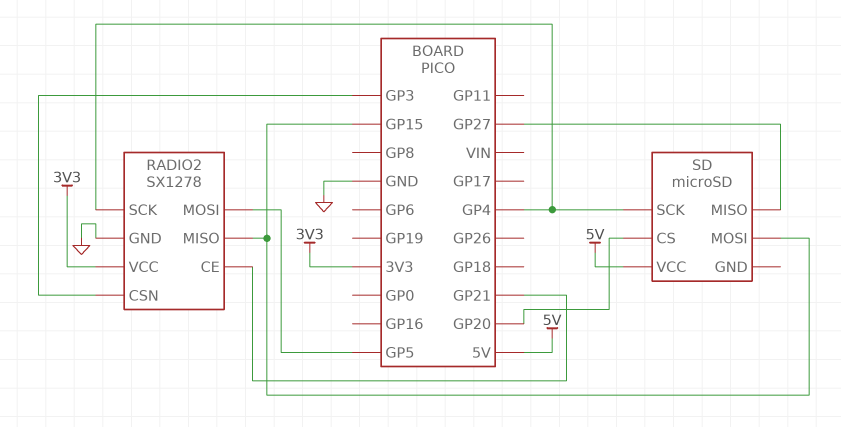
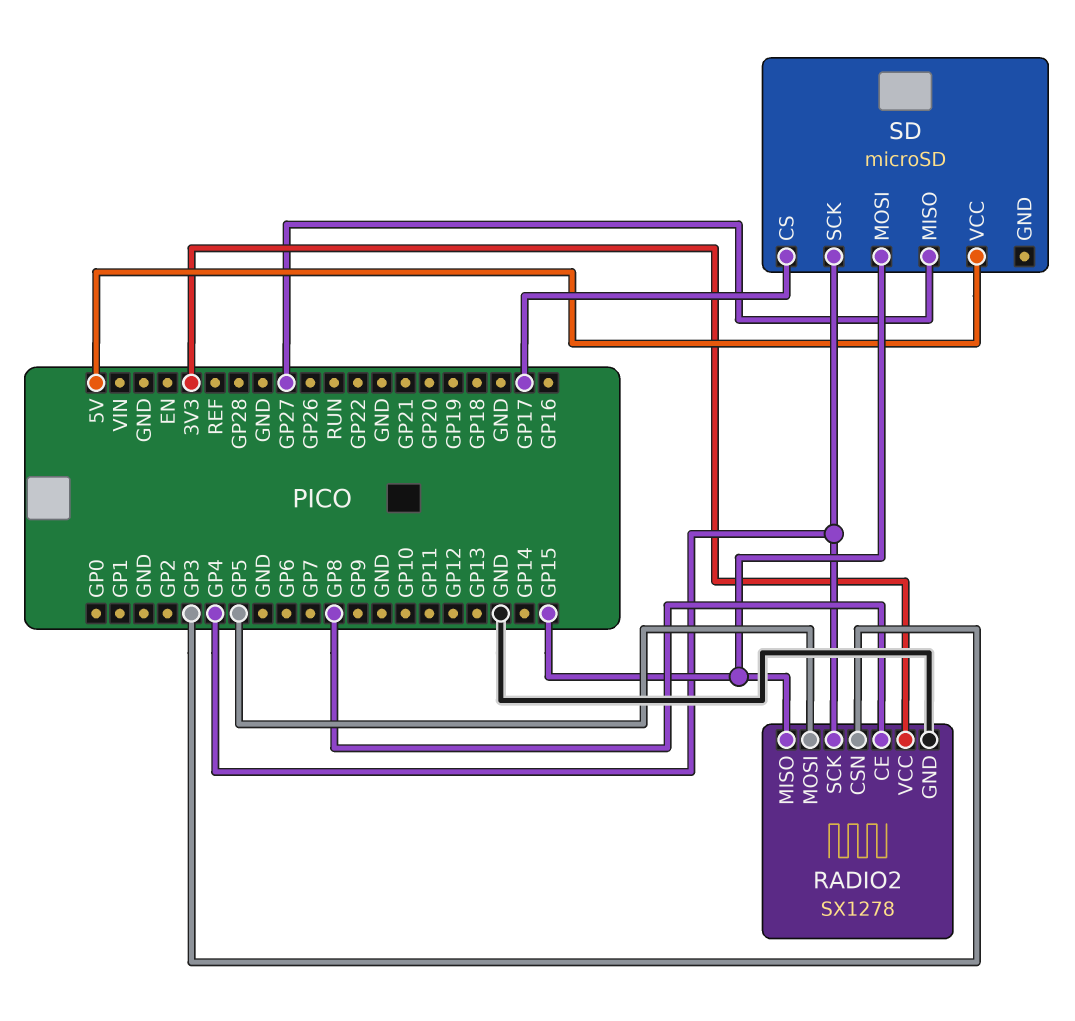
RADIO2 pin CE: GP21 -> GP8
SD pin CS: GP20 -> GP17

